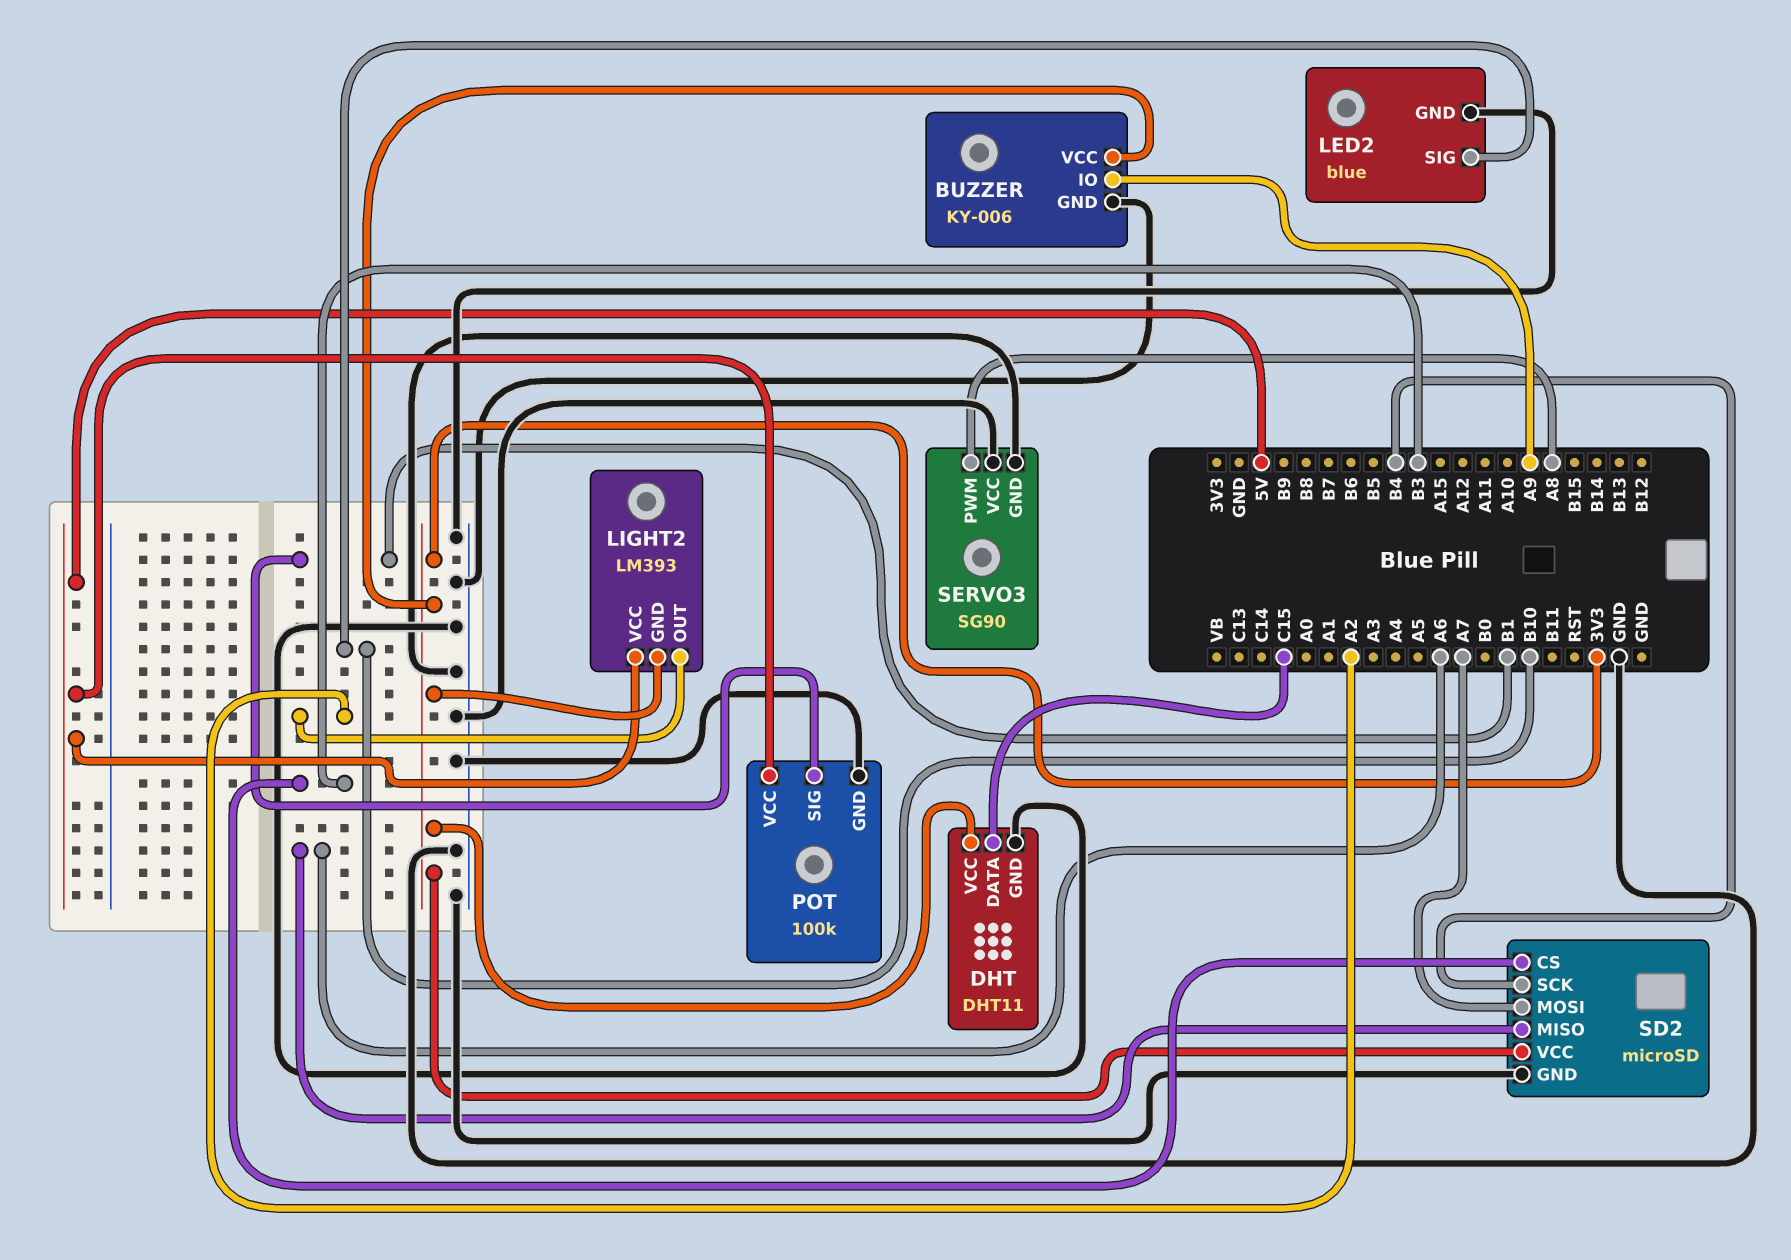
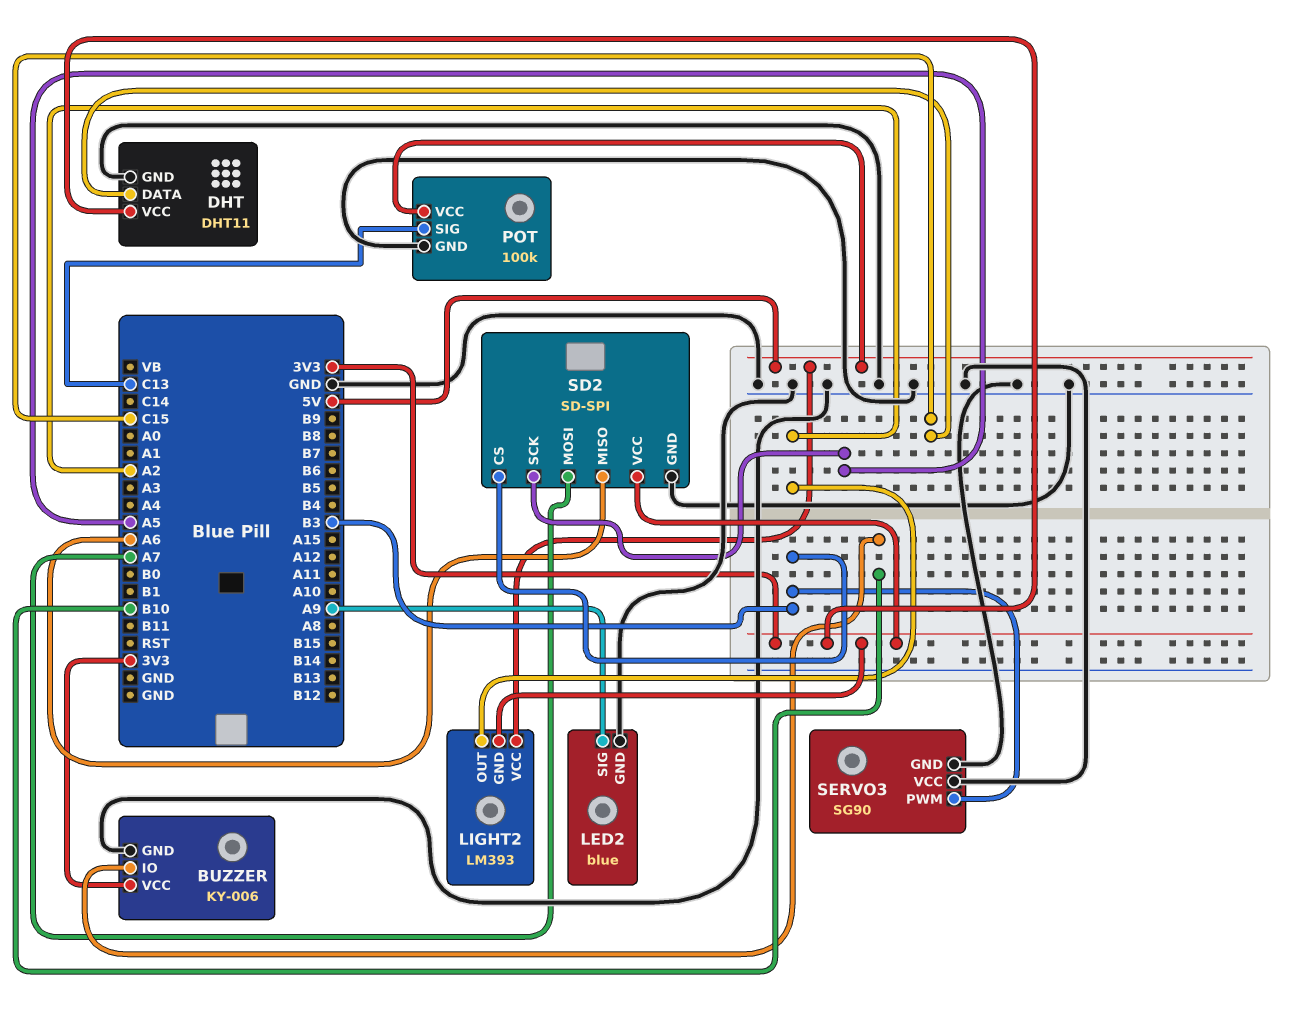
BUZZER pin IO: A9 -> B10
LED2 pin SIG: B10 -> A9
POT pin SIG: B1 -> C13
SD2: microSD -> SD-SPI
SD2 pin SCK: B4 -> A5
SERVO3 pin PWM: A8 -> B3

